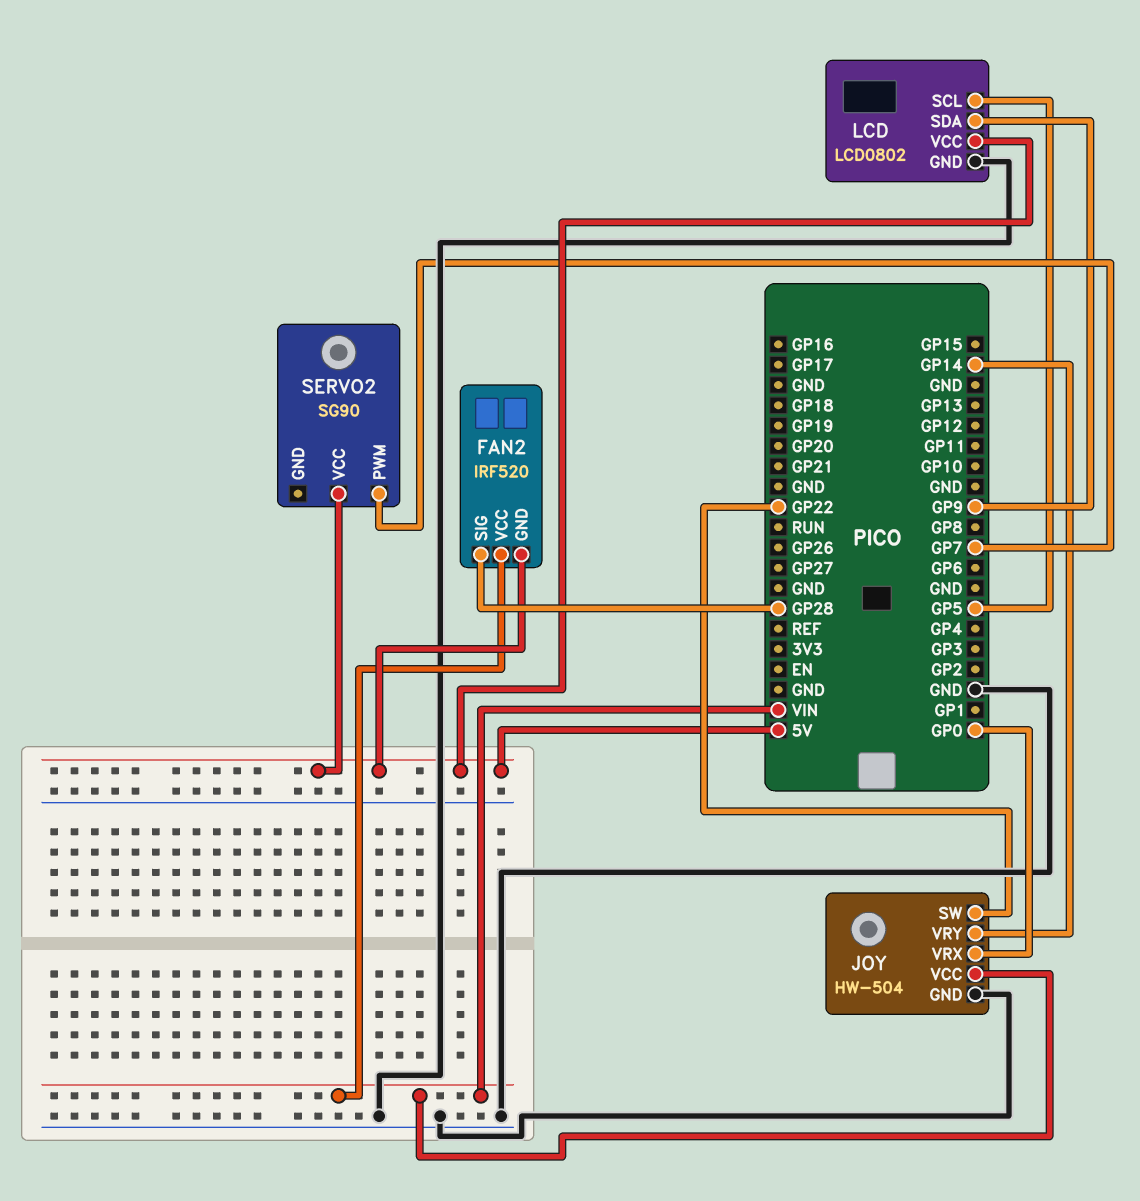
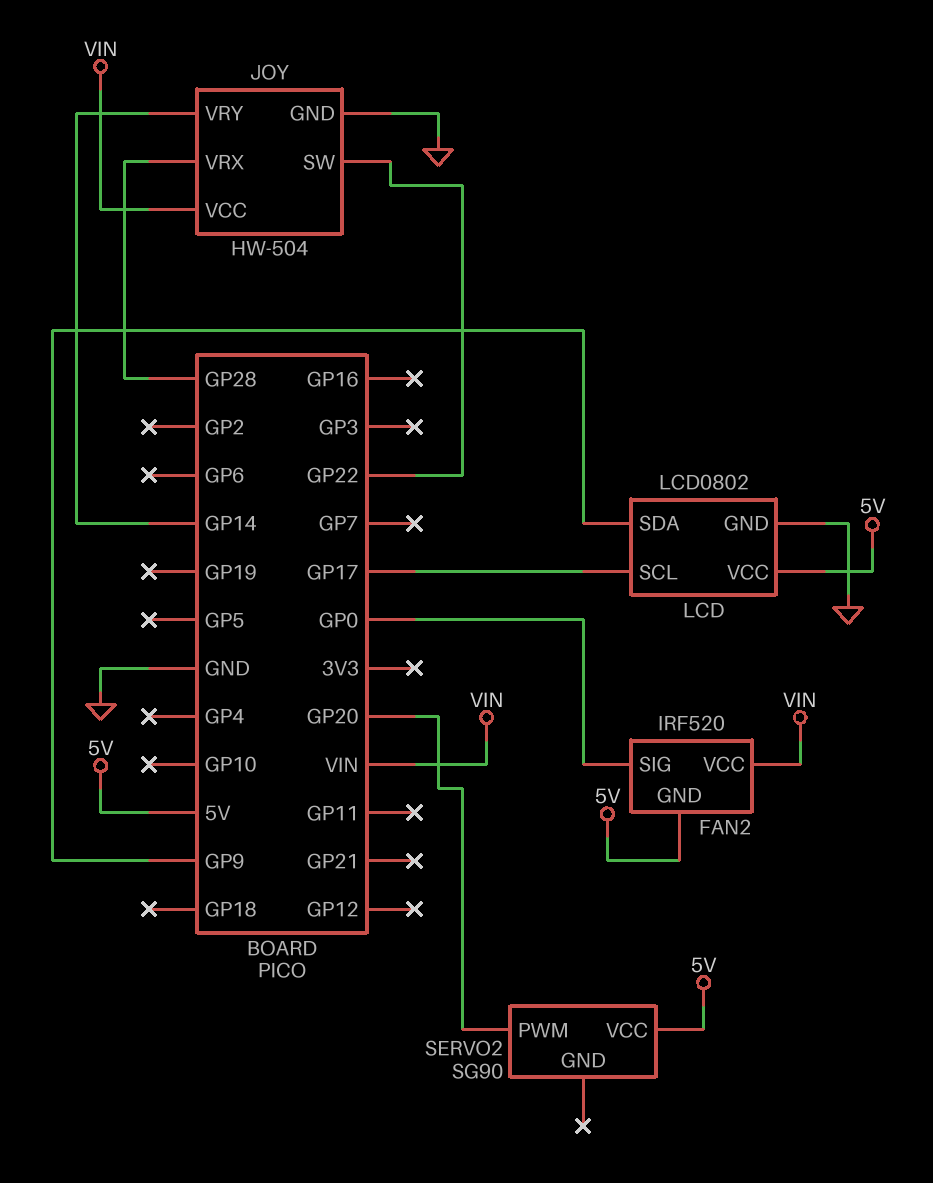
FAN2 pin SIG: GP28 -> GP0
JOY pin VRX: GP0 -> GP28
LCD pin SCL: GP5 -> GP17
SERVO2 pin PWM: GP7 -> GP20

